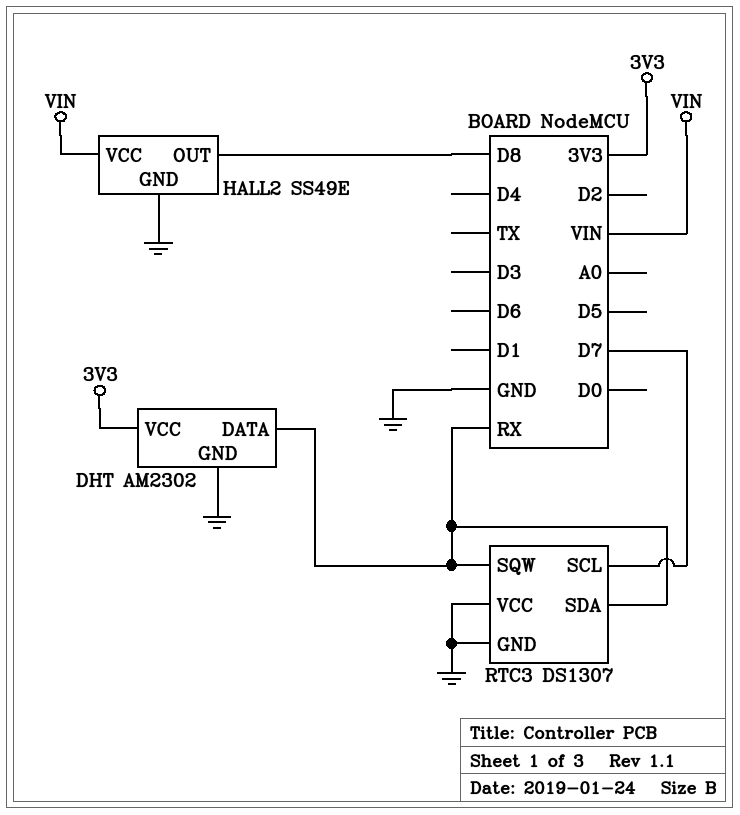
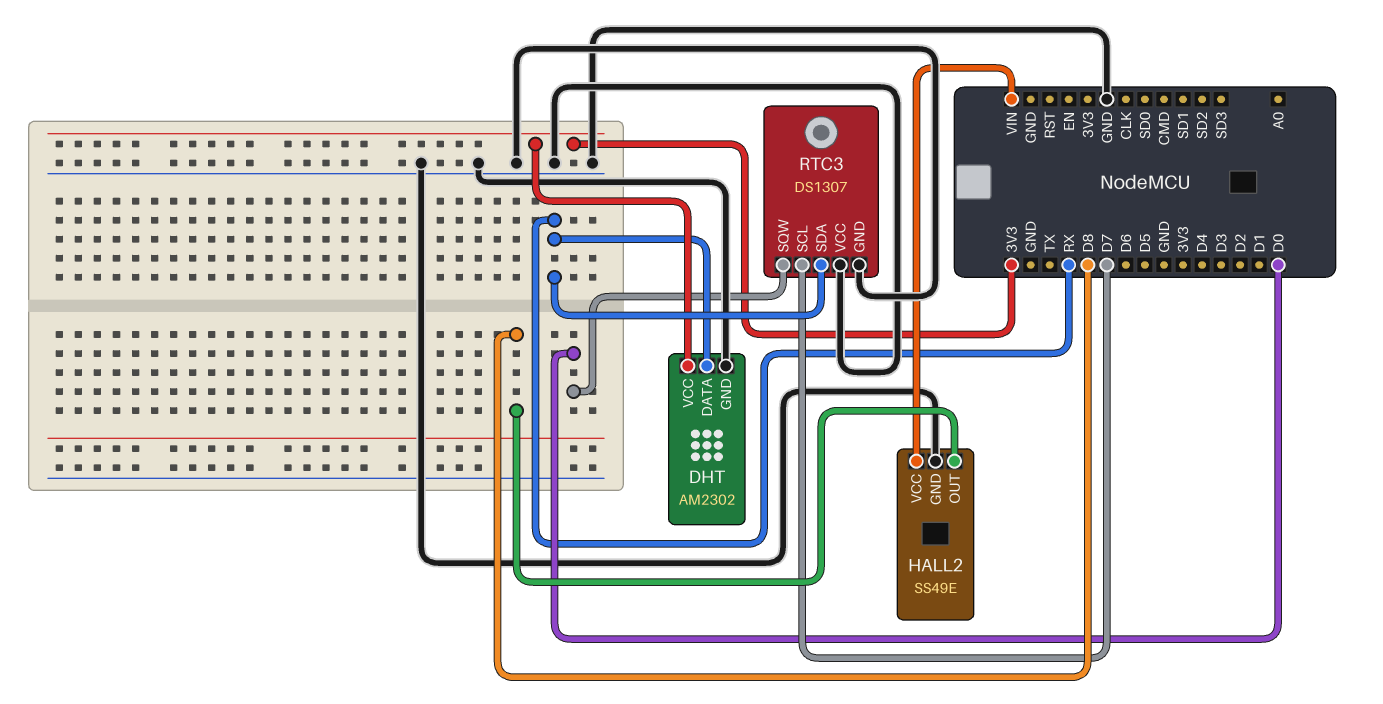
RTC3 pin SQW: RX -> D0

